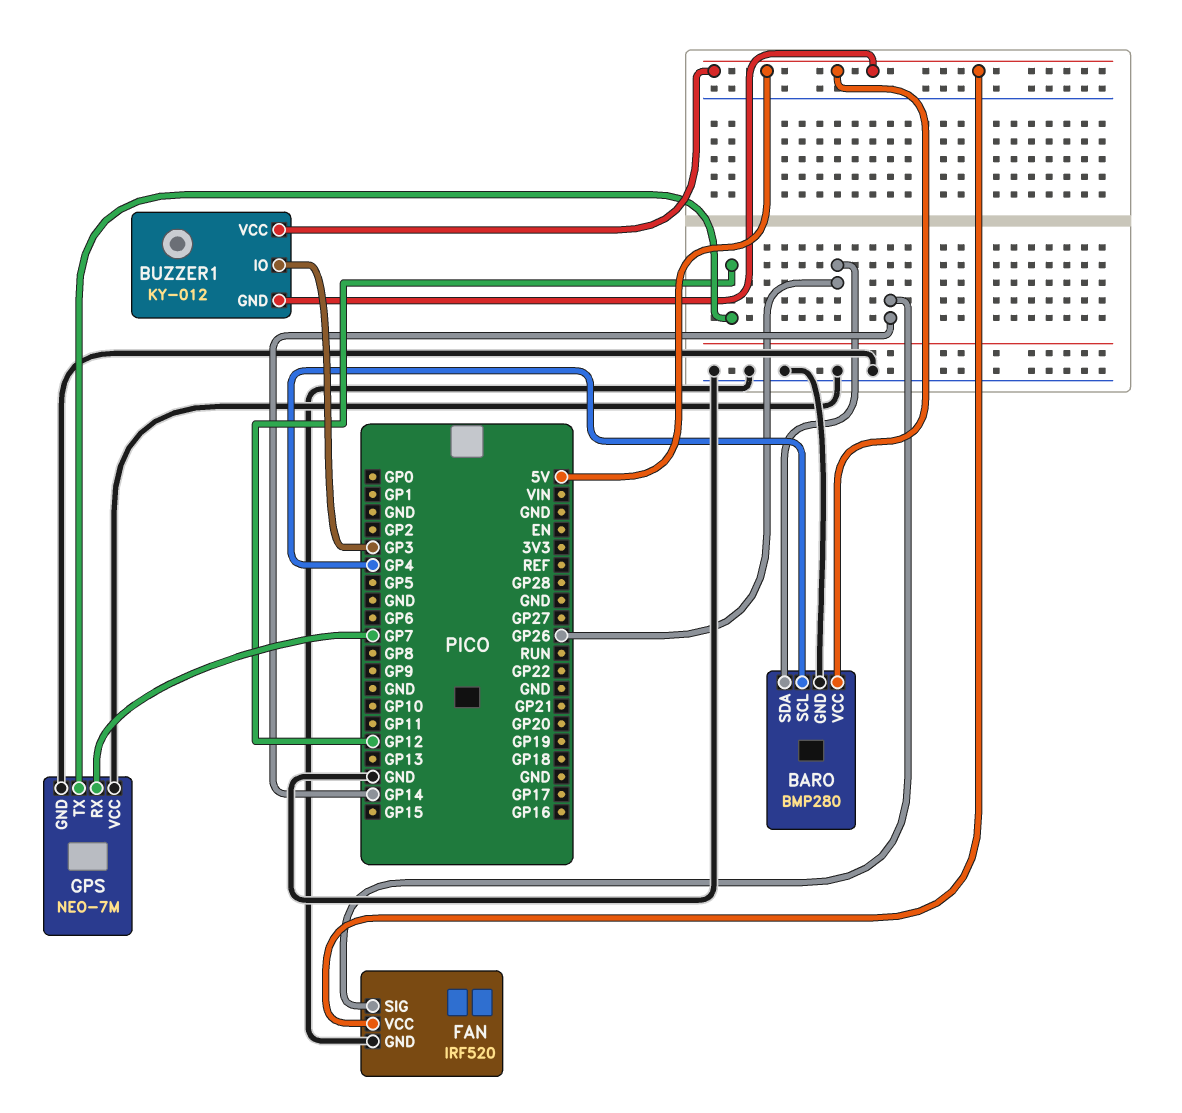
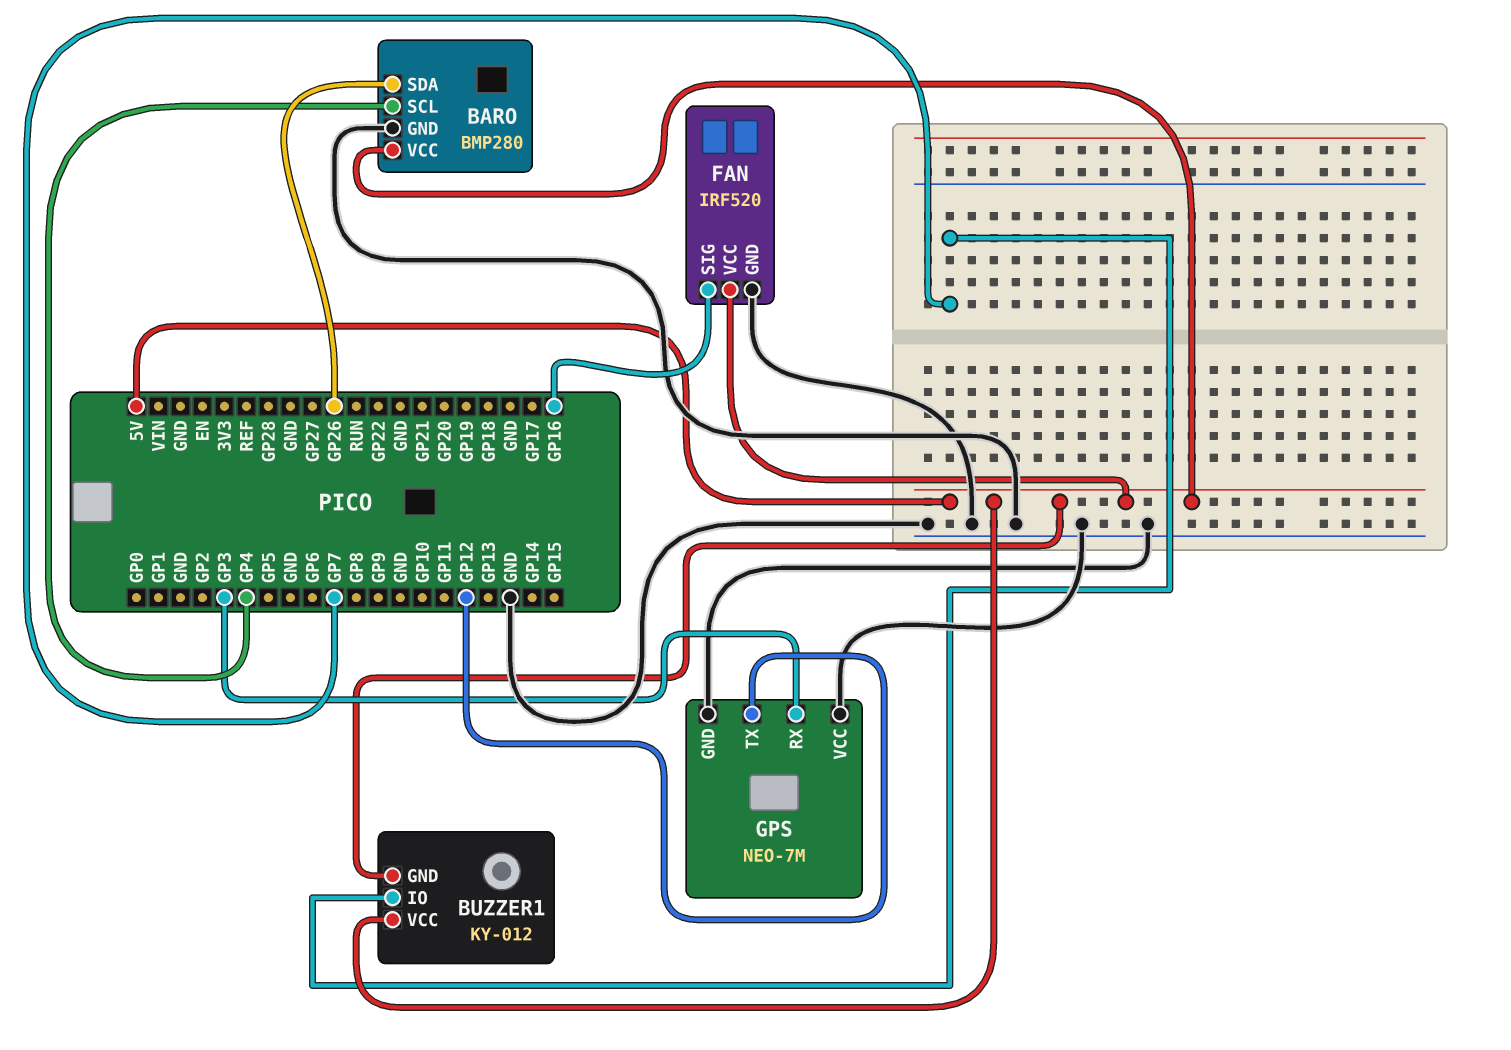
BUZZER1 pin IO: GP3 -> GP7
FAN pin SIG: GP14 -> GP16
GPS pin RX: GP7 -> GP3

